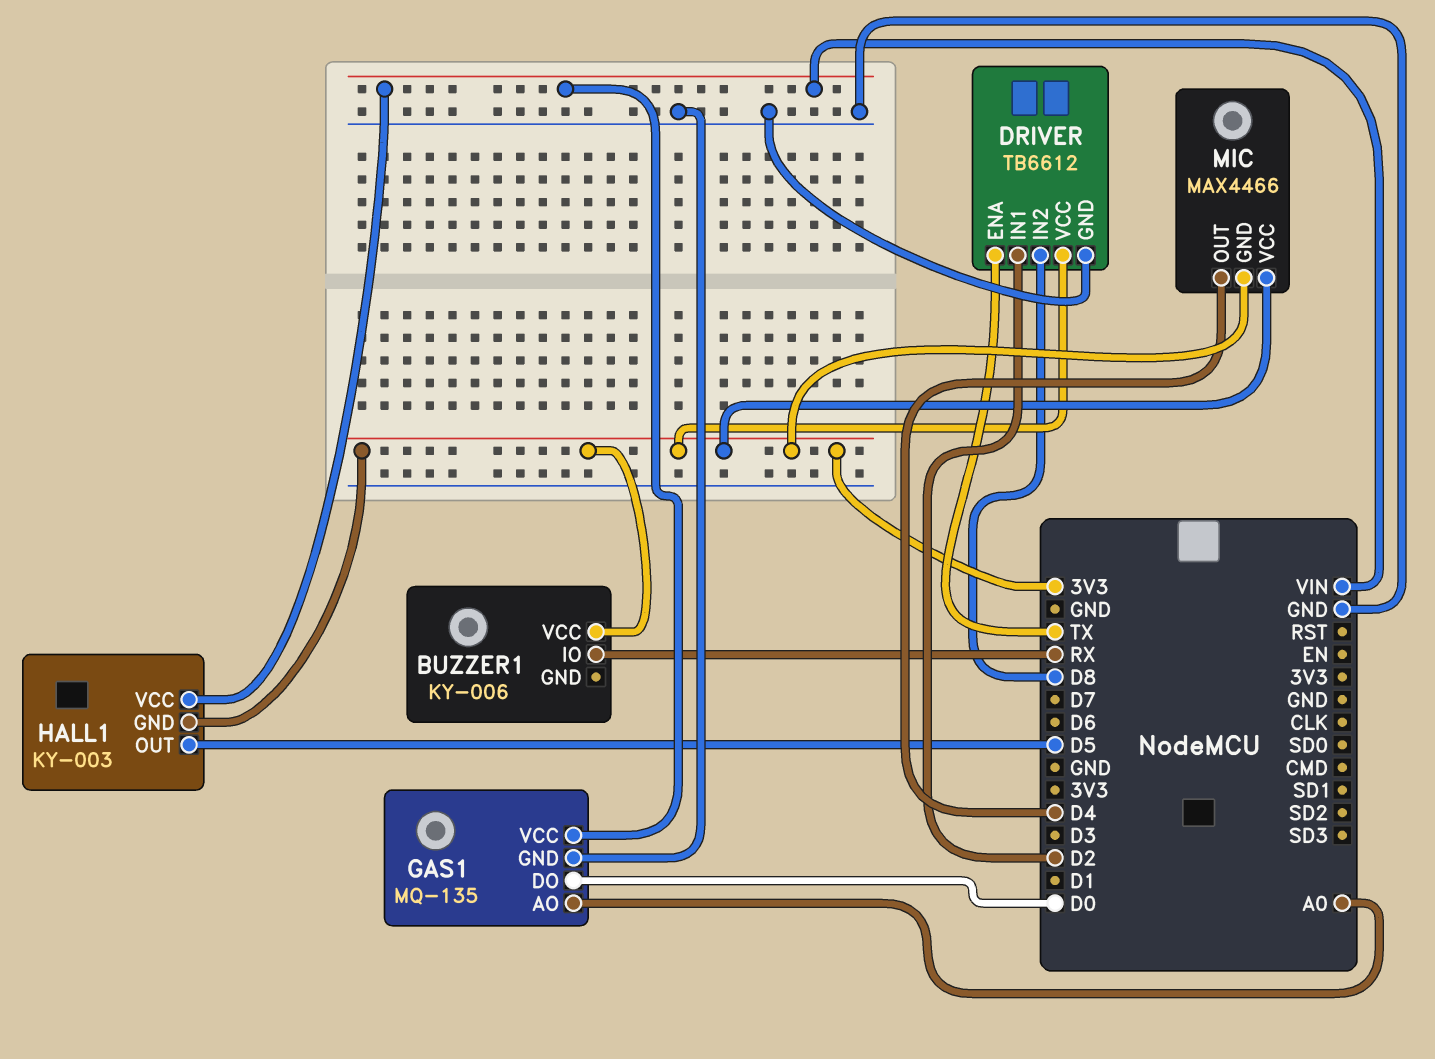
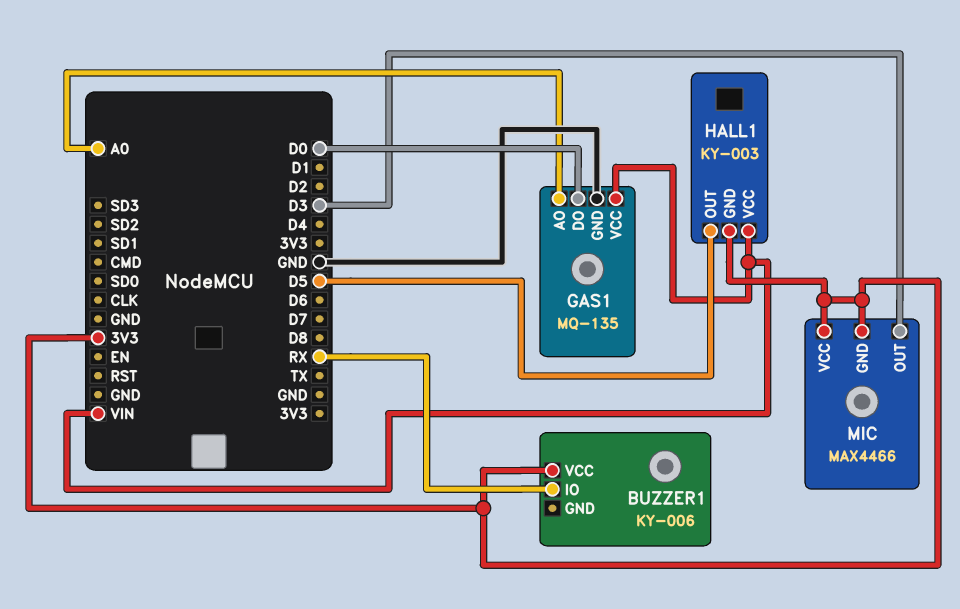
DRIVER: TB6612 -> none
DRIVER pin ENA: TX -> none
DRIVER pin GND: GND -> none
DRIVER pin IN1: D2 -> none
DRIVER pin IN2: D8 -> none
DRIVER pin VCC: 3V3 -> none
MIC pin OUT: D4 -> D3

